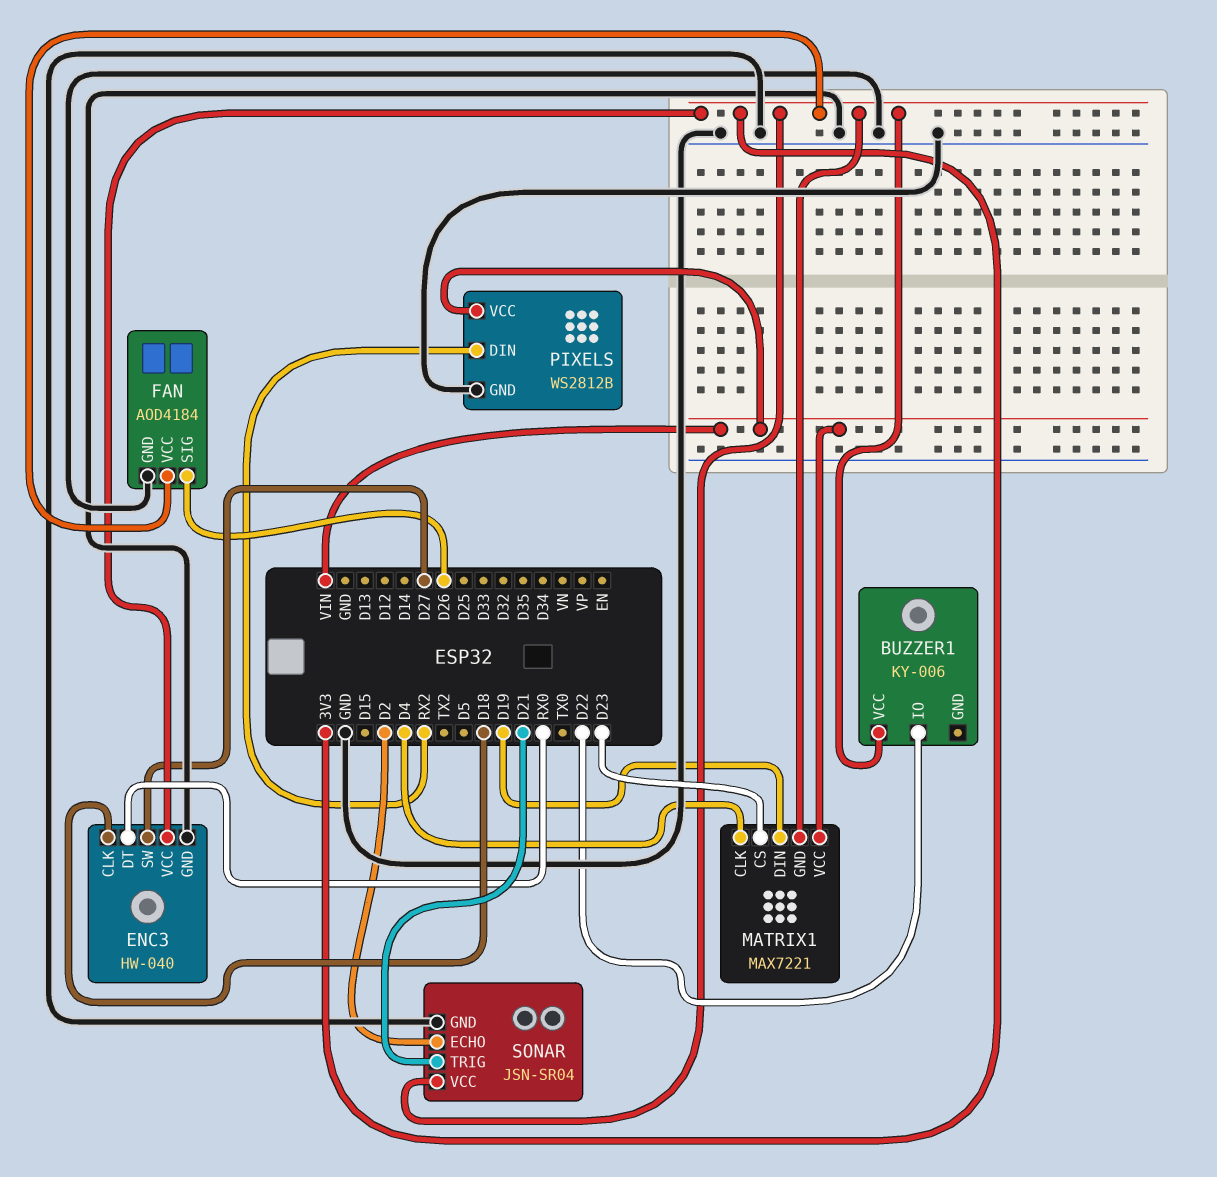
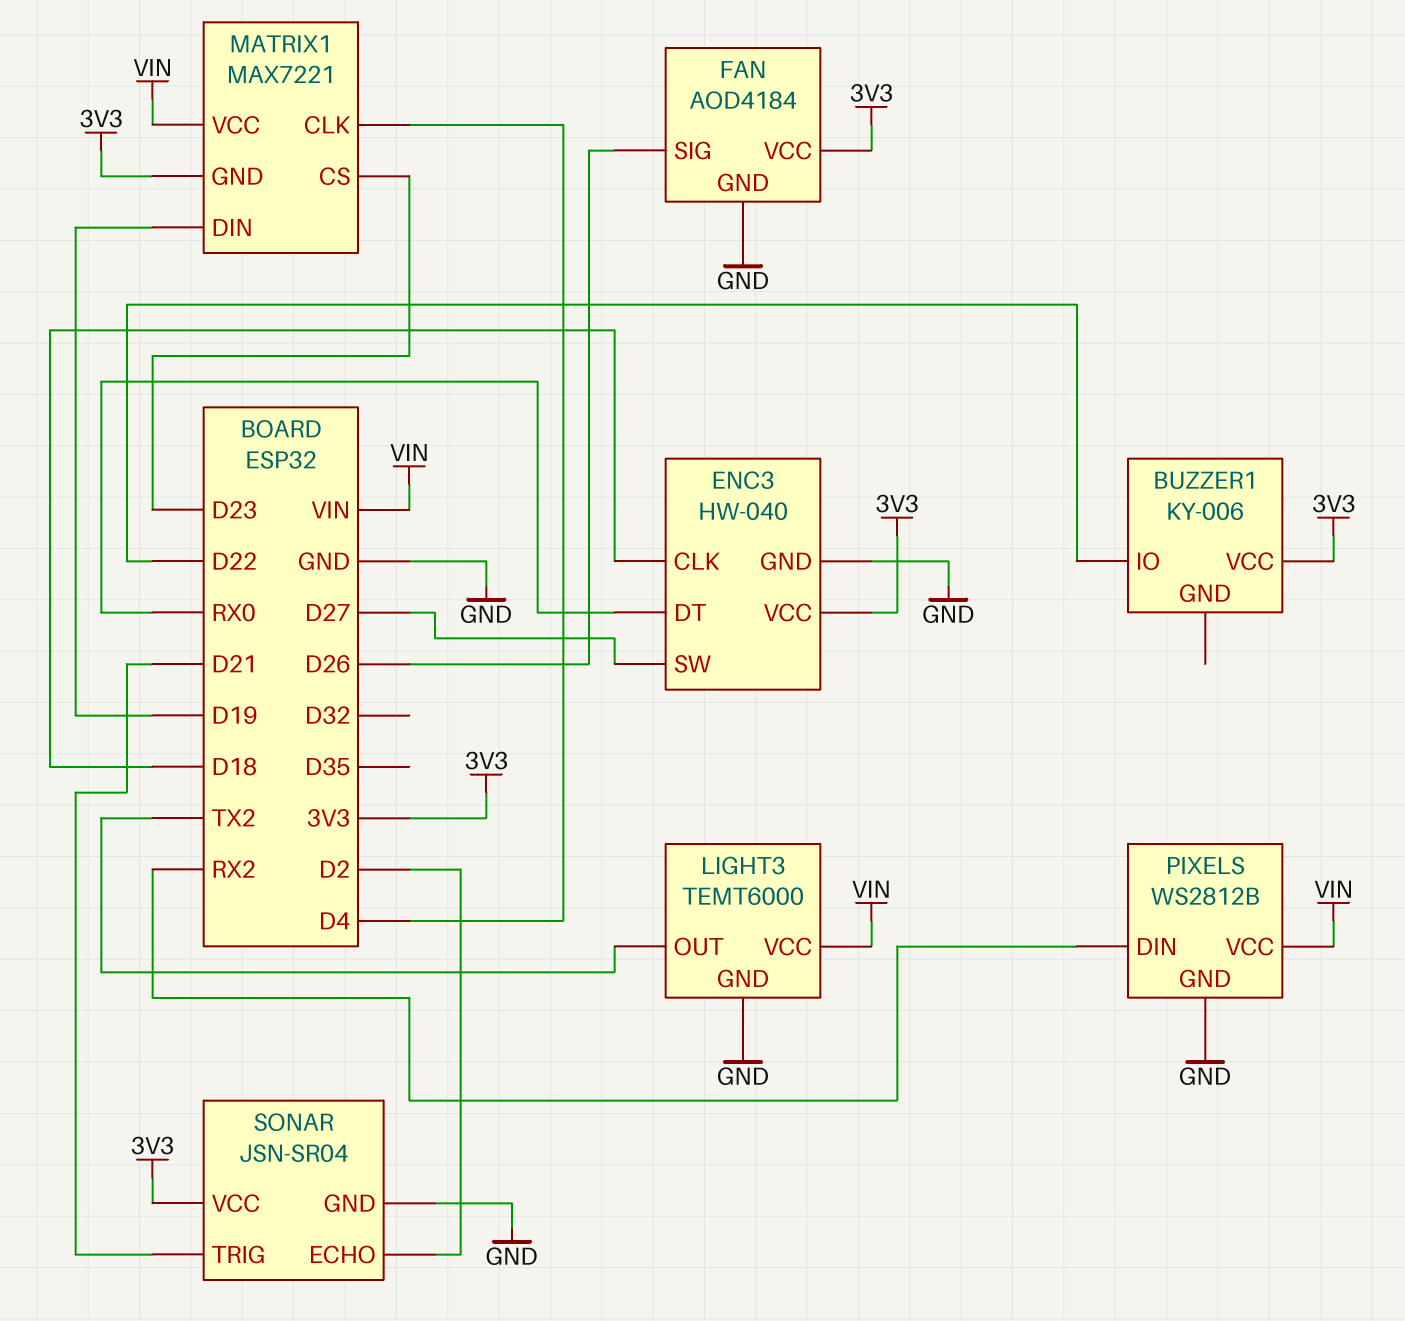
LIGHT3: none -> TEMT6000
LIGHT3 pin GND: none -> GND
LIGHT3 pin OUT: none -> TX2
LIGHT3 pin VCC: none -> VIN

